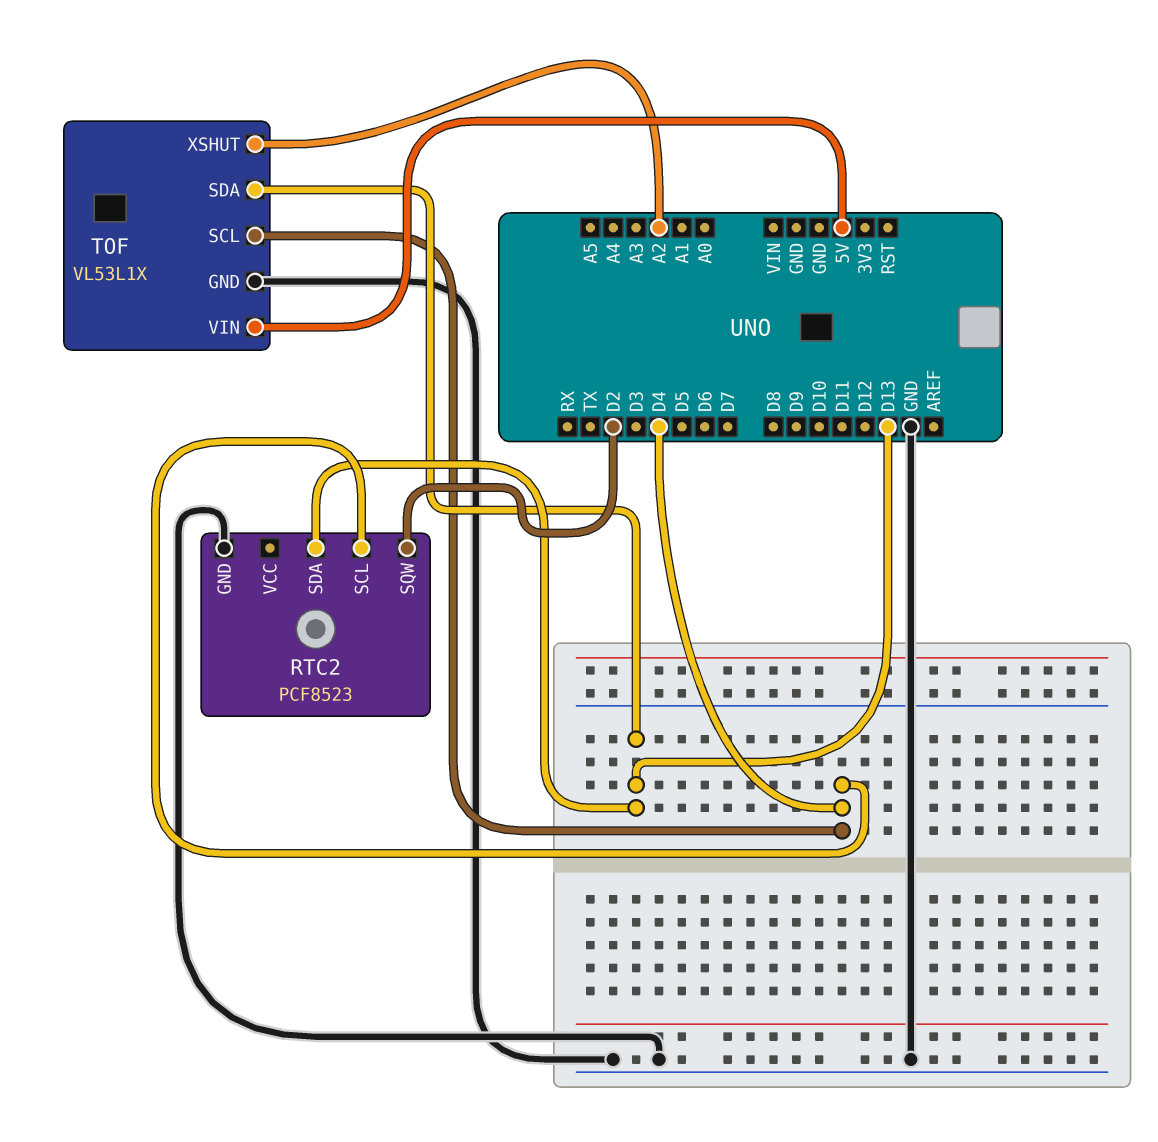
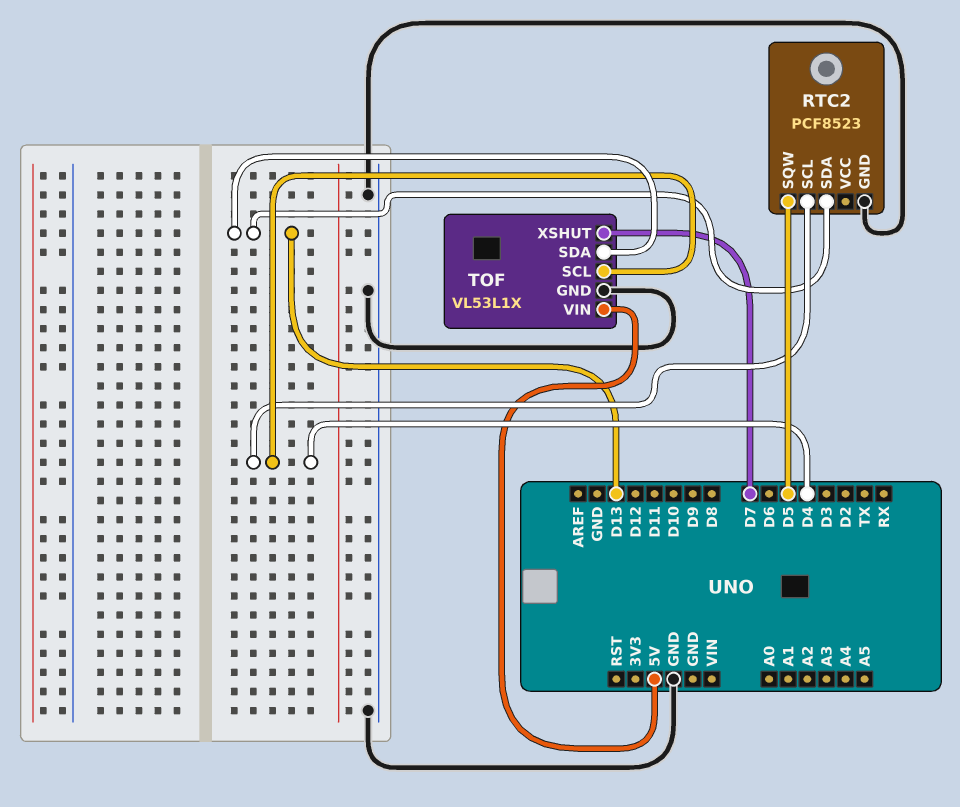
RTC2 pin SQW: D2 -> D5
TOF pin XSHUT: A2 -> D7

